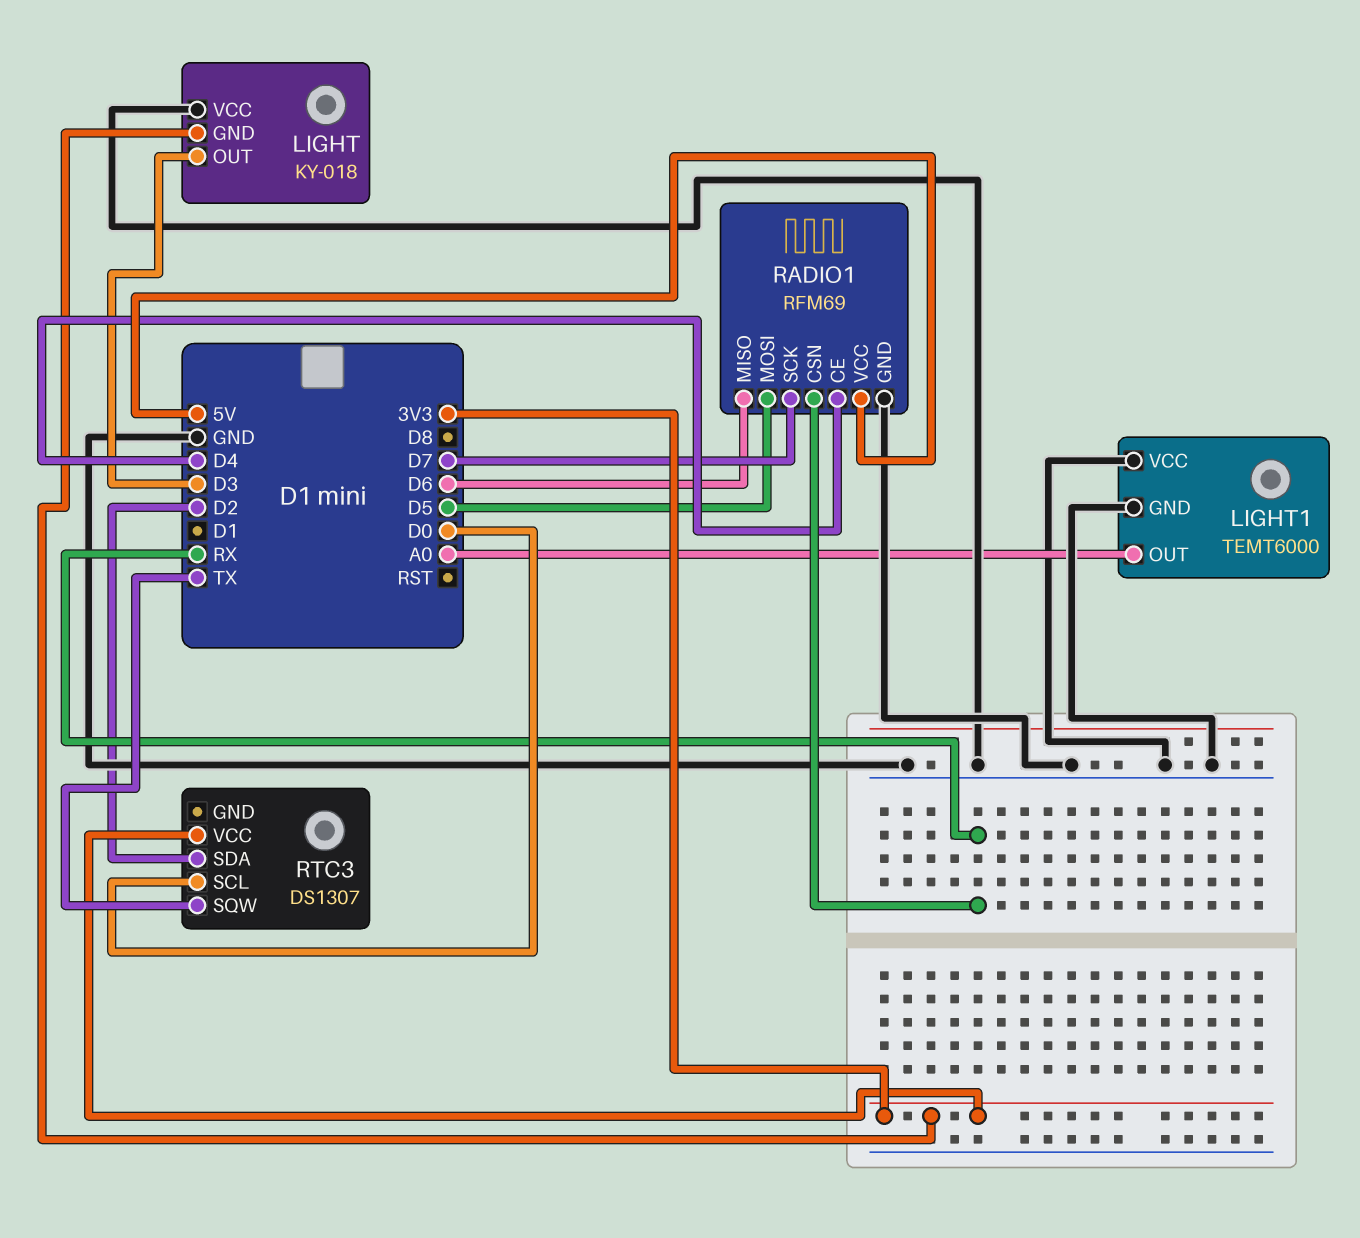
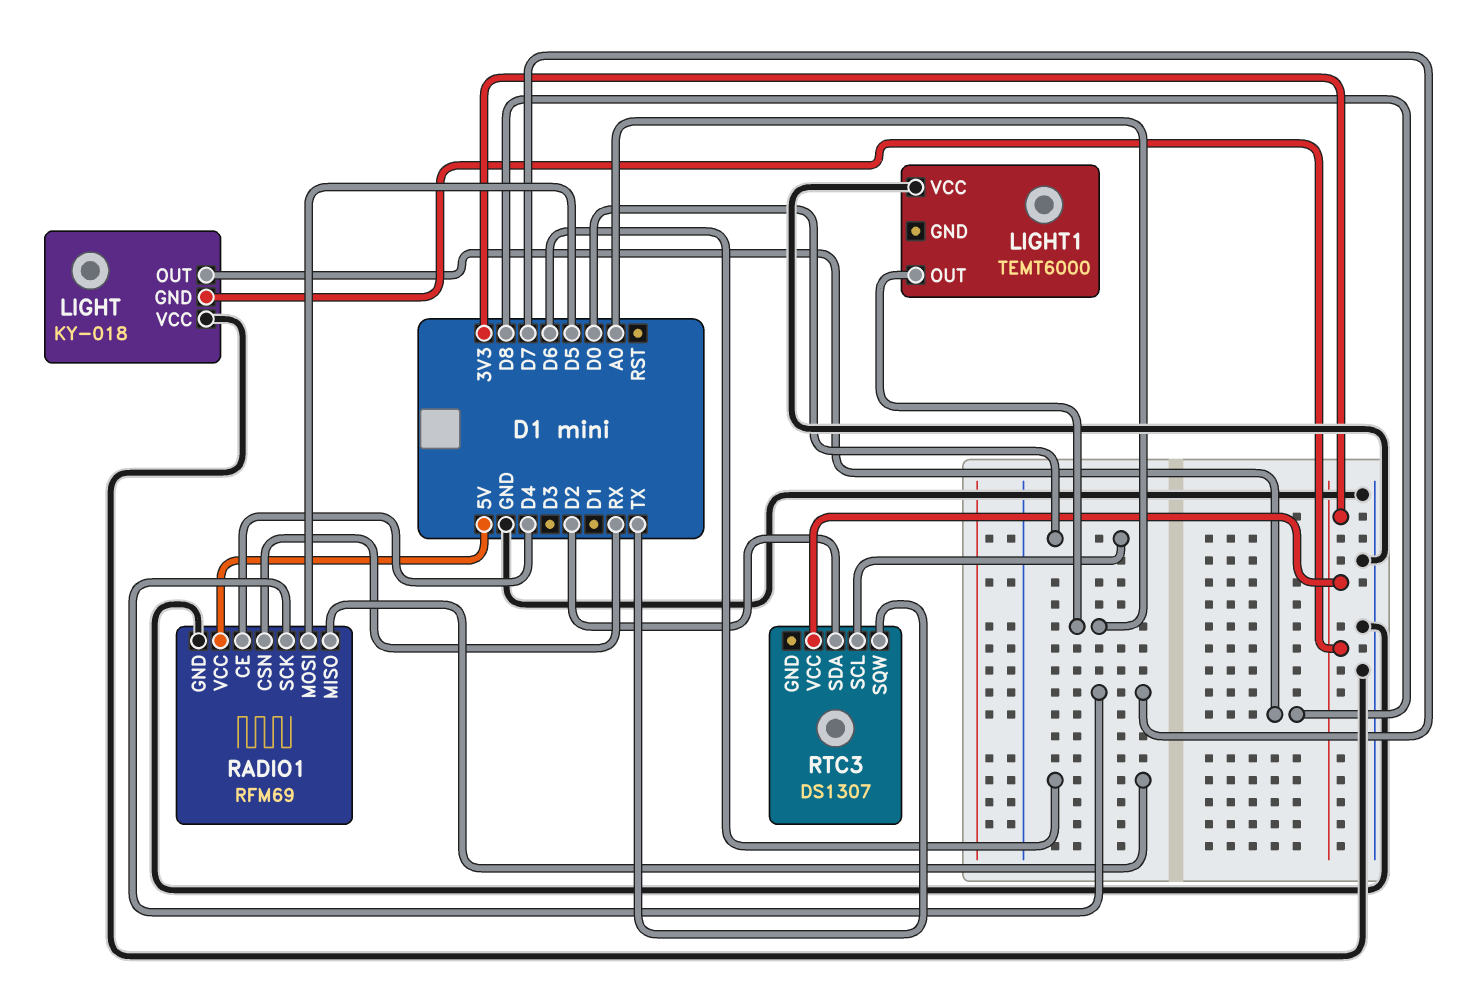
LIGHT pin OUT: D3 -> D8
LIGHT1 pin GND: GND -> none

